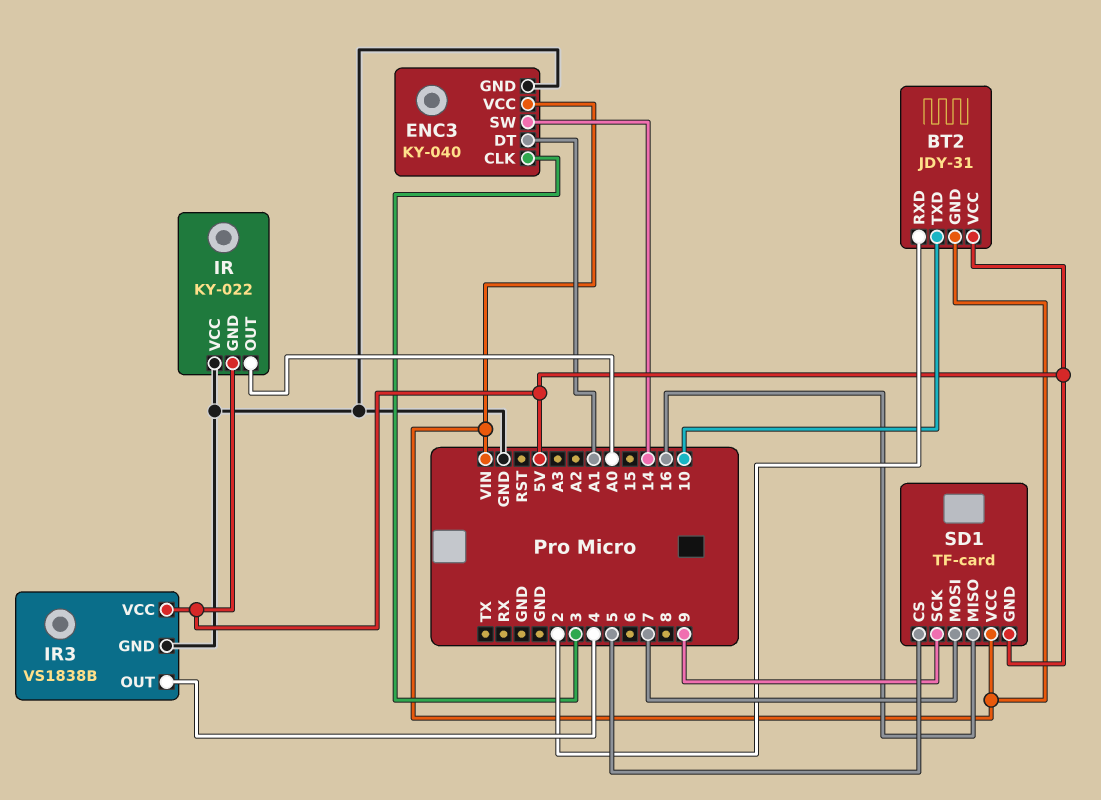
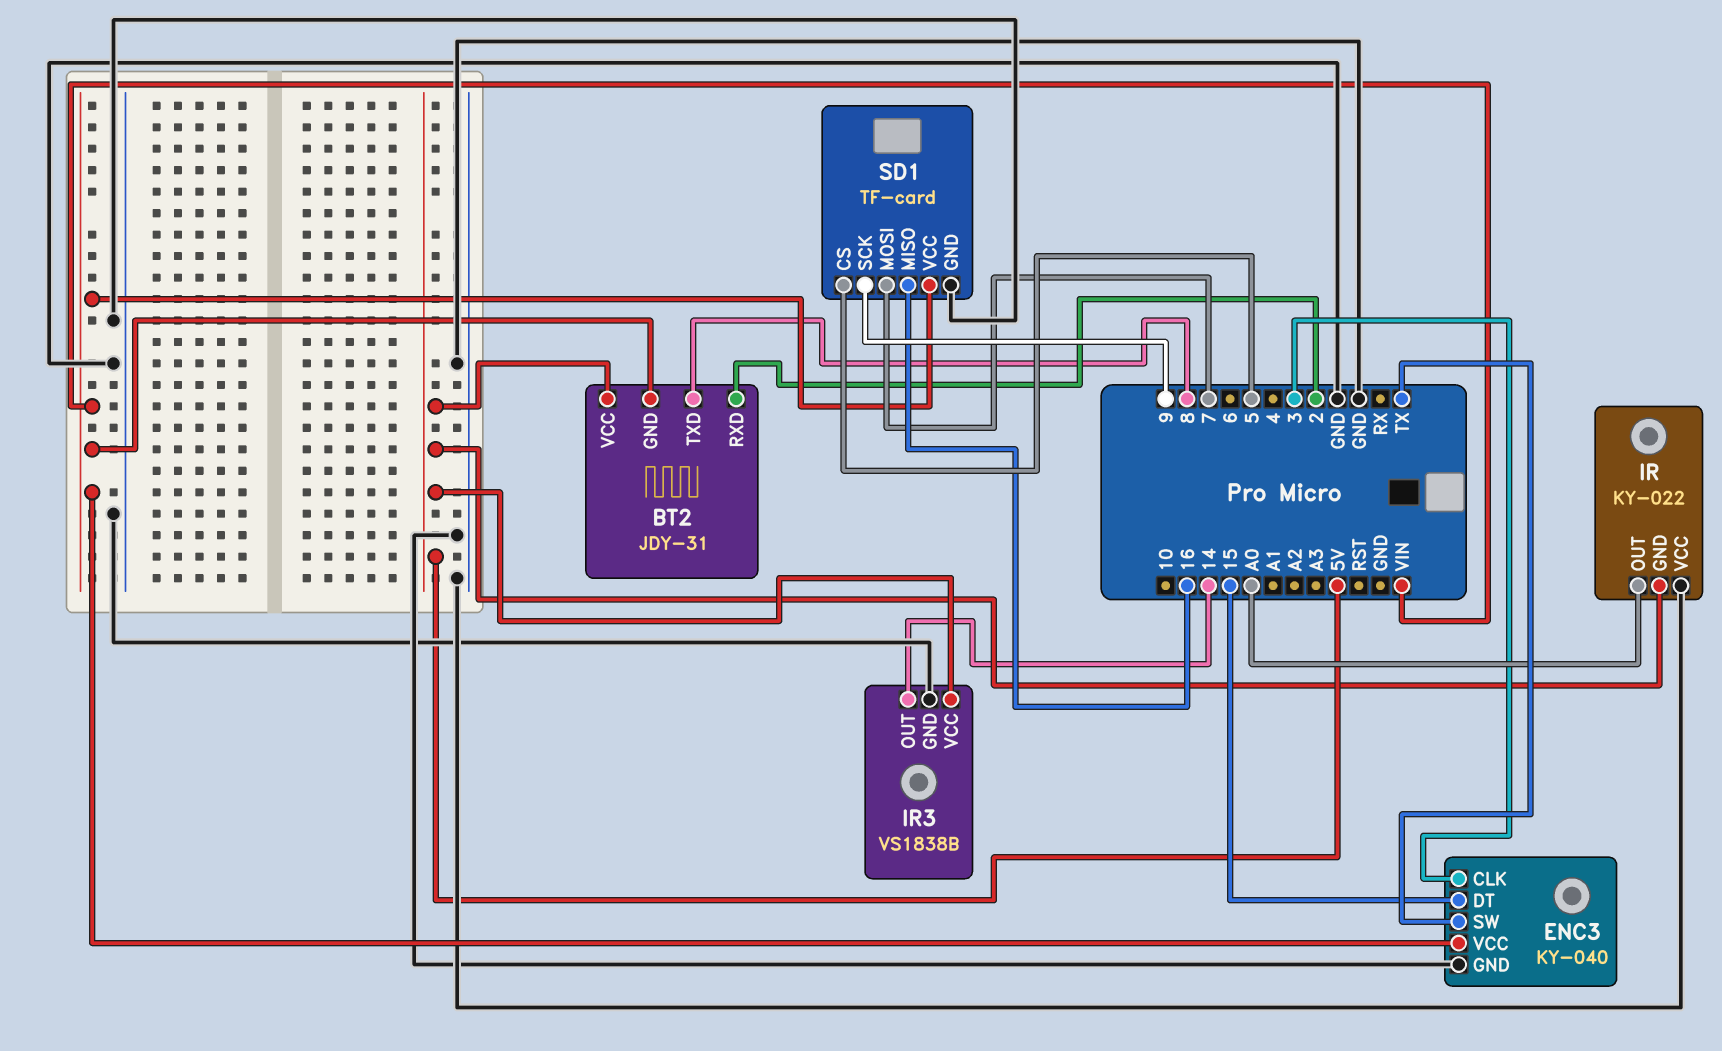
BT2 pin TXD: 10 -> 8
ENC3 pin DT: A1 -> 15
ENC3 pin SW: 14 -> TX
IR3 pin OUT: 4 -> 14
SD1 pin GND: 5V -> GND

